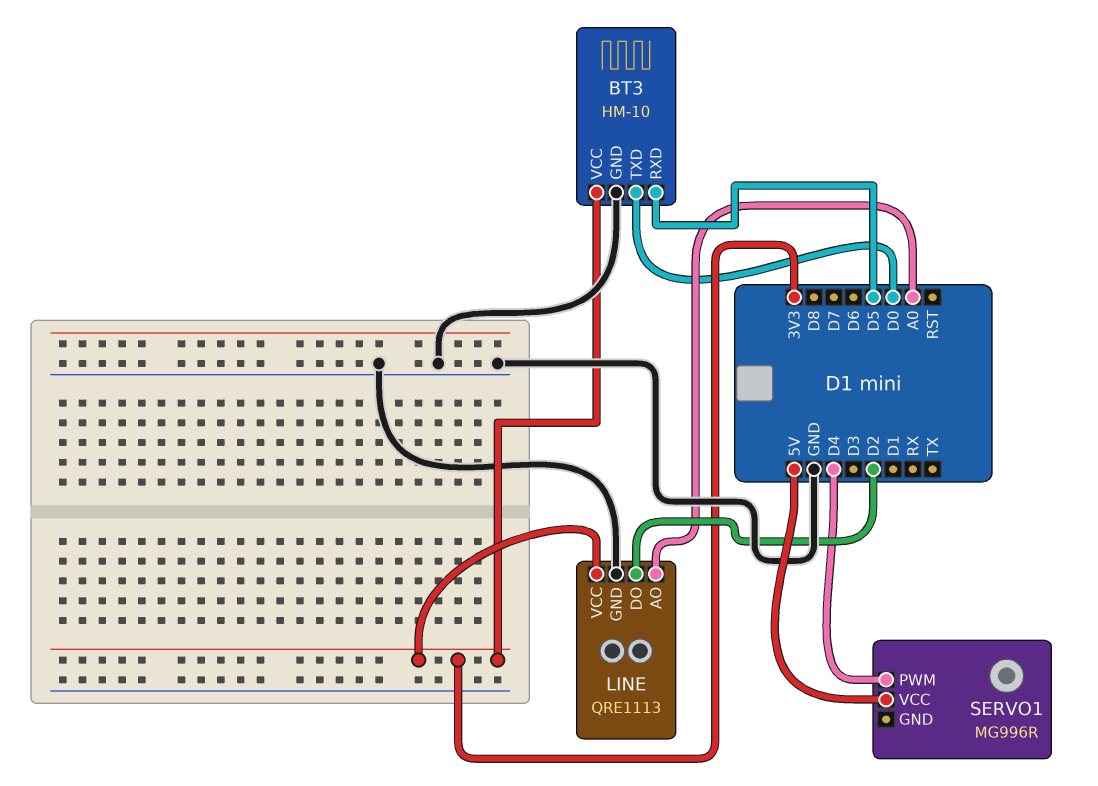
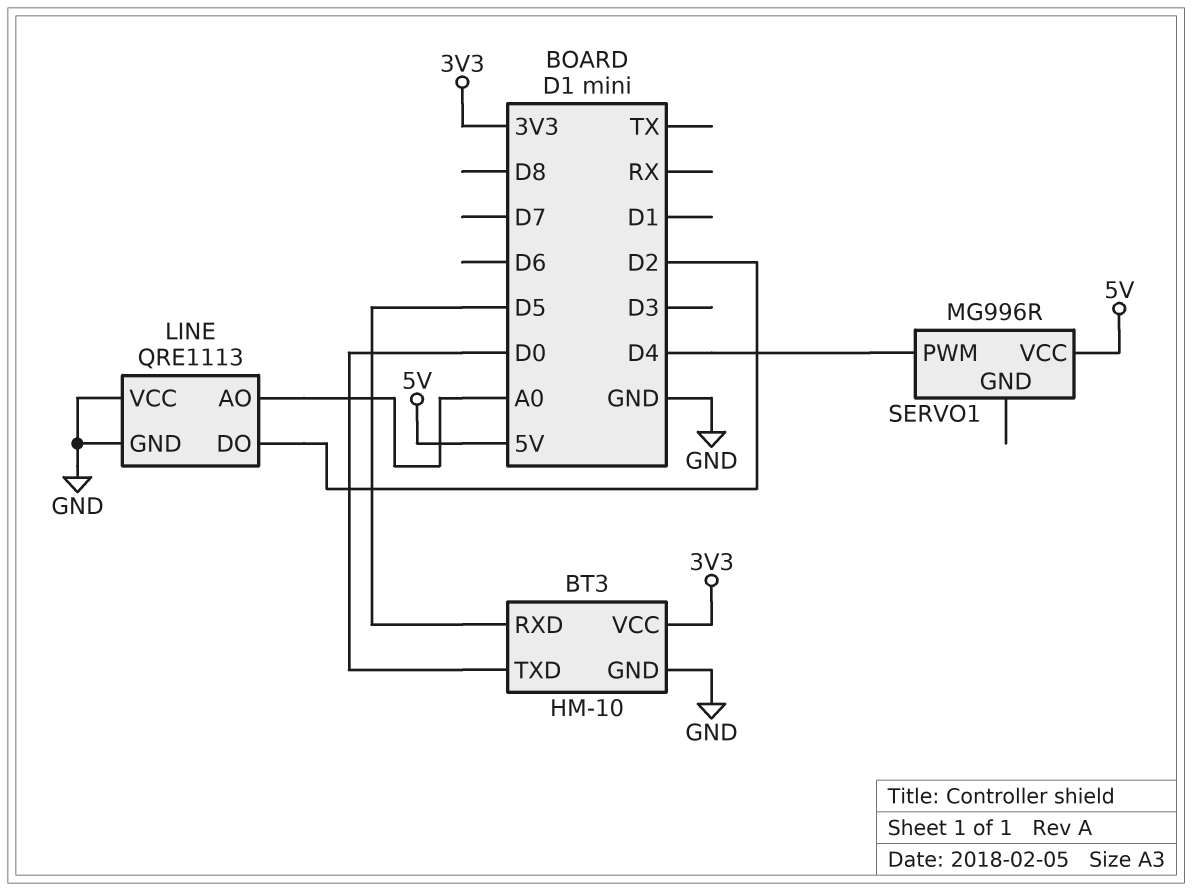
LINE pin VCC: 3V3 -> GND

